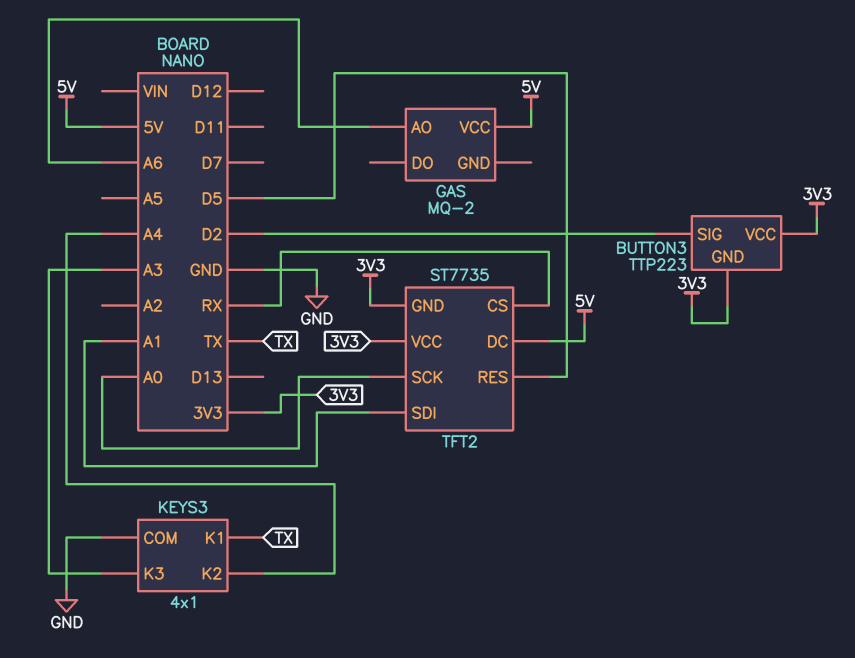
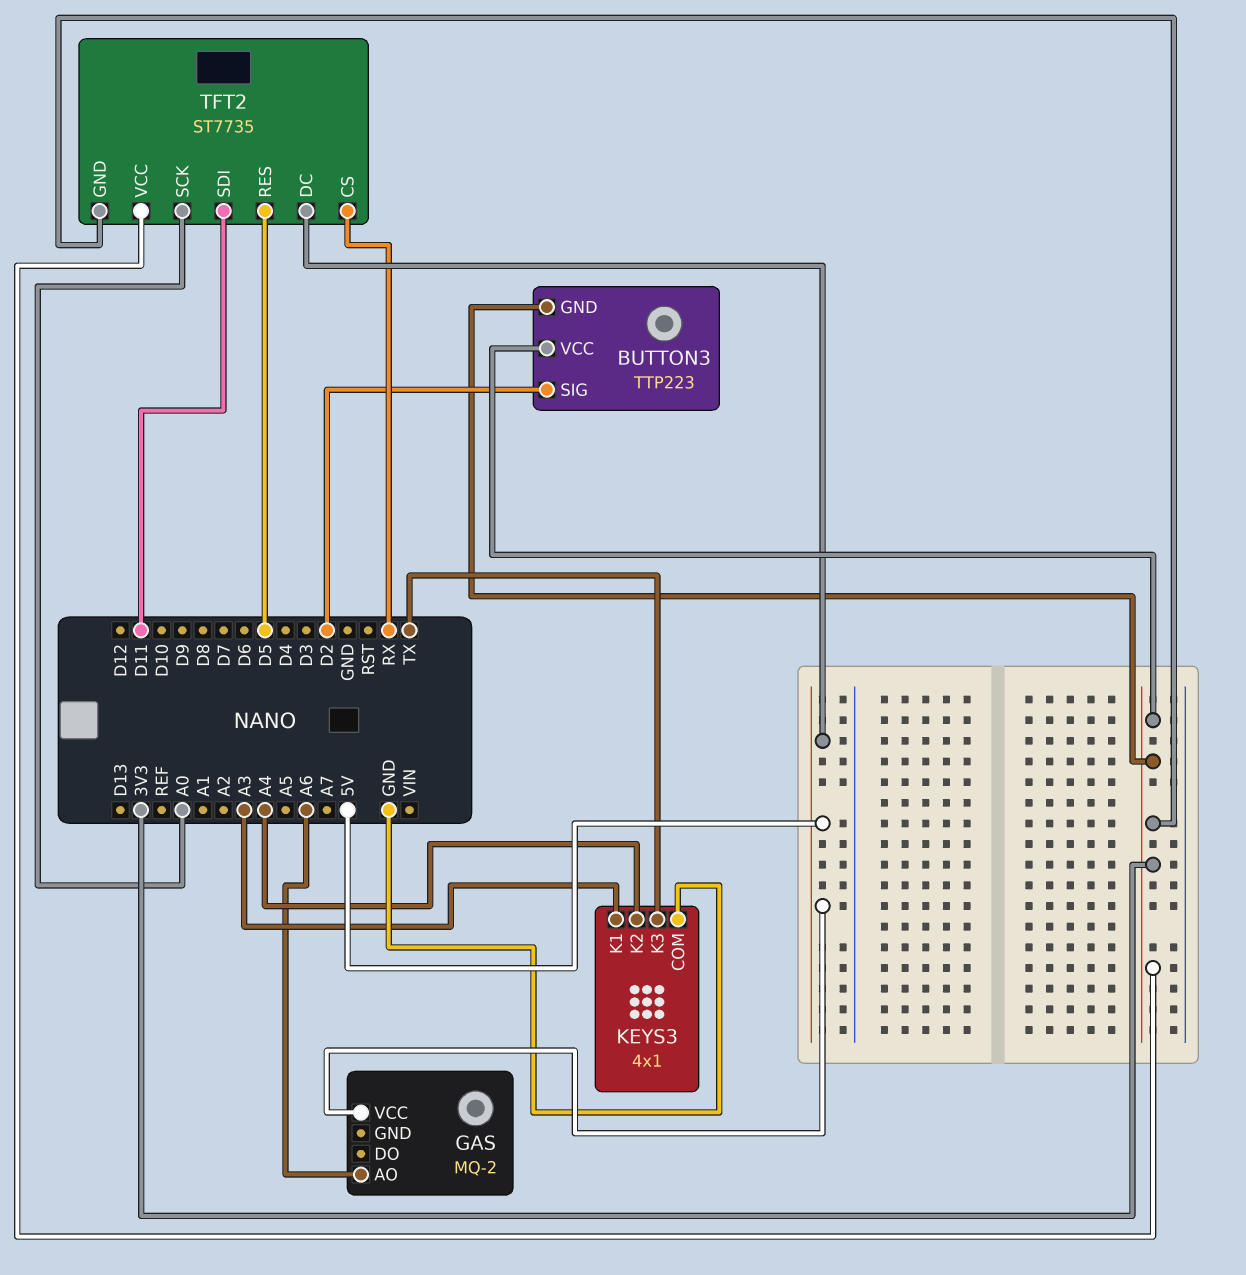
KEYS3 pin K1: TX -> A3
KEYS3 pin K3: A3 -> TX
TFT2 pin SDI: A1 -> D11

